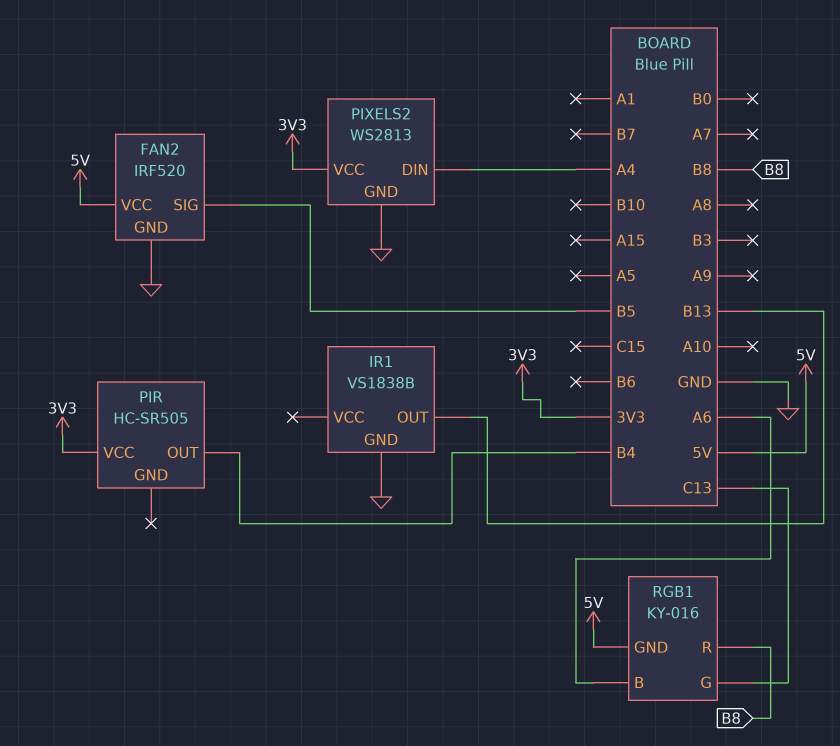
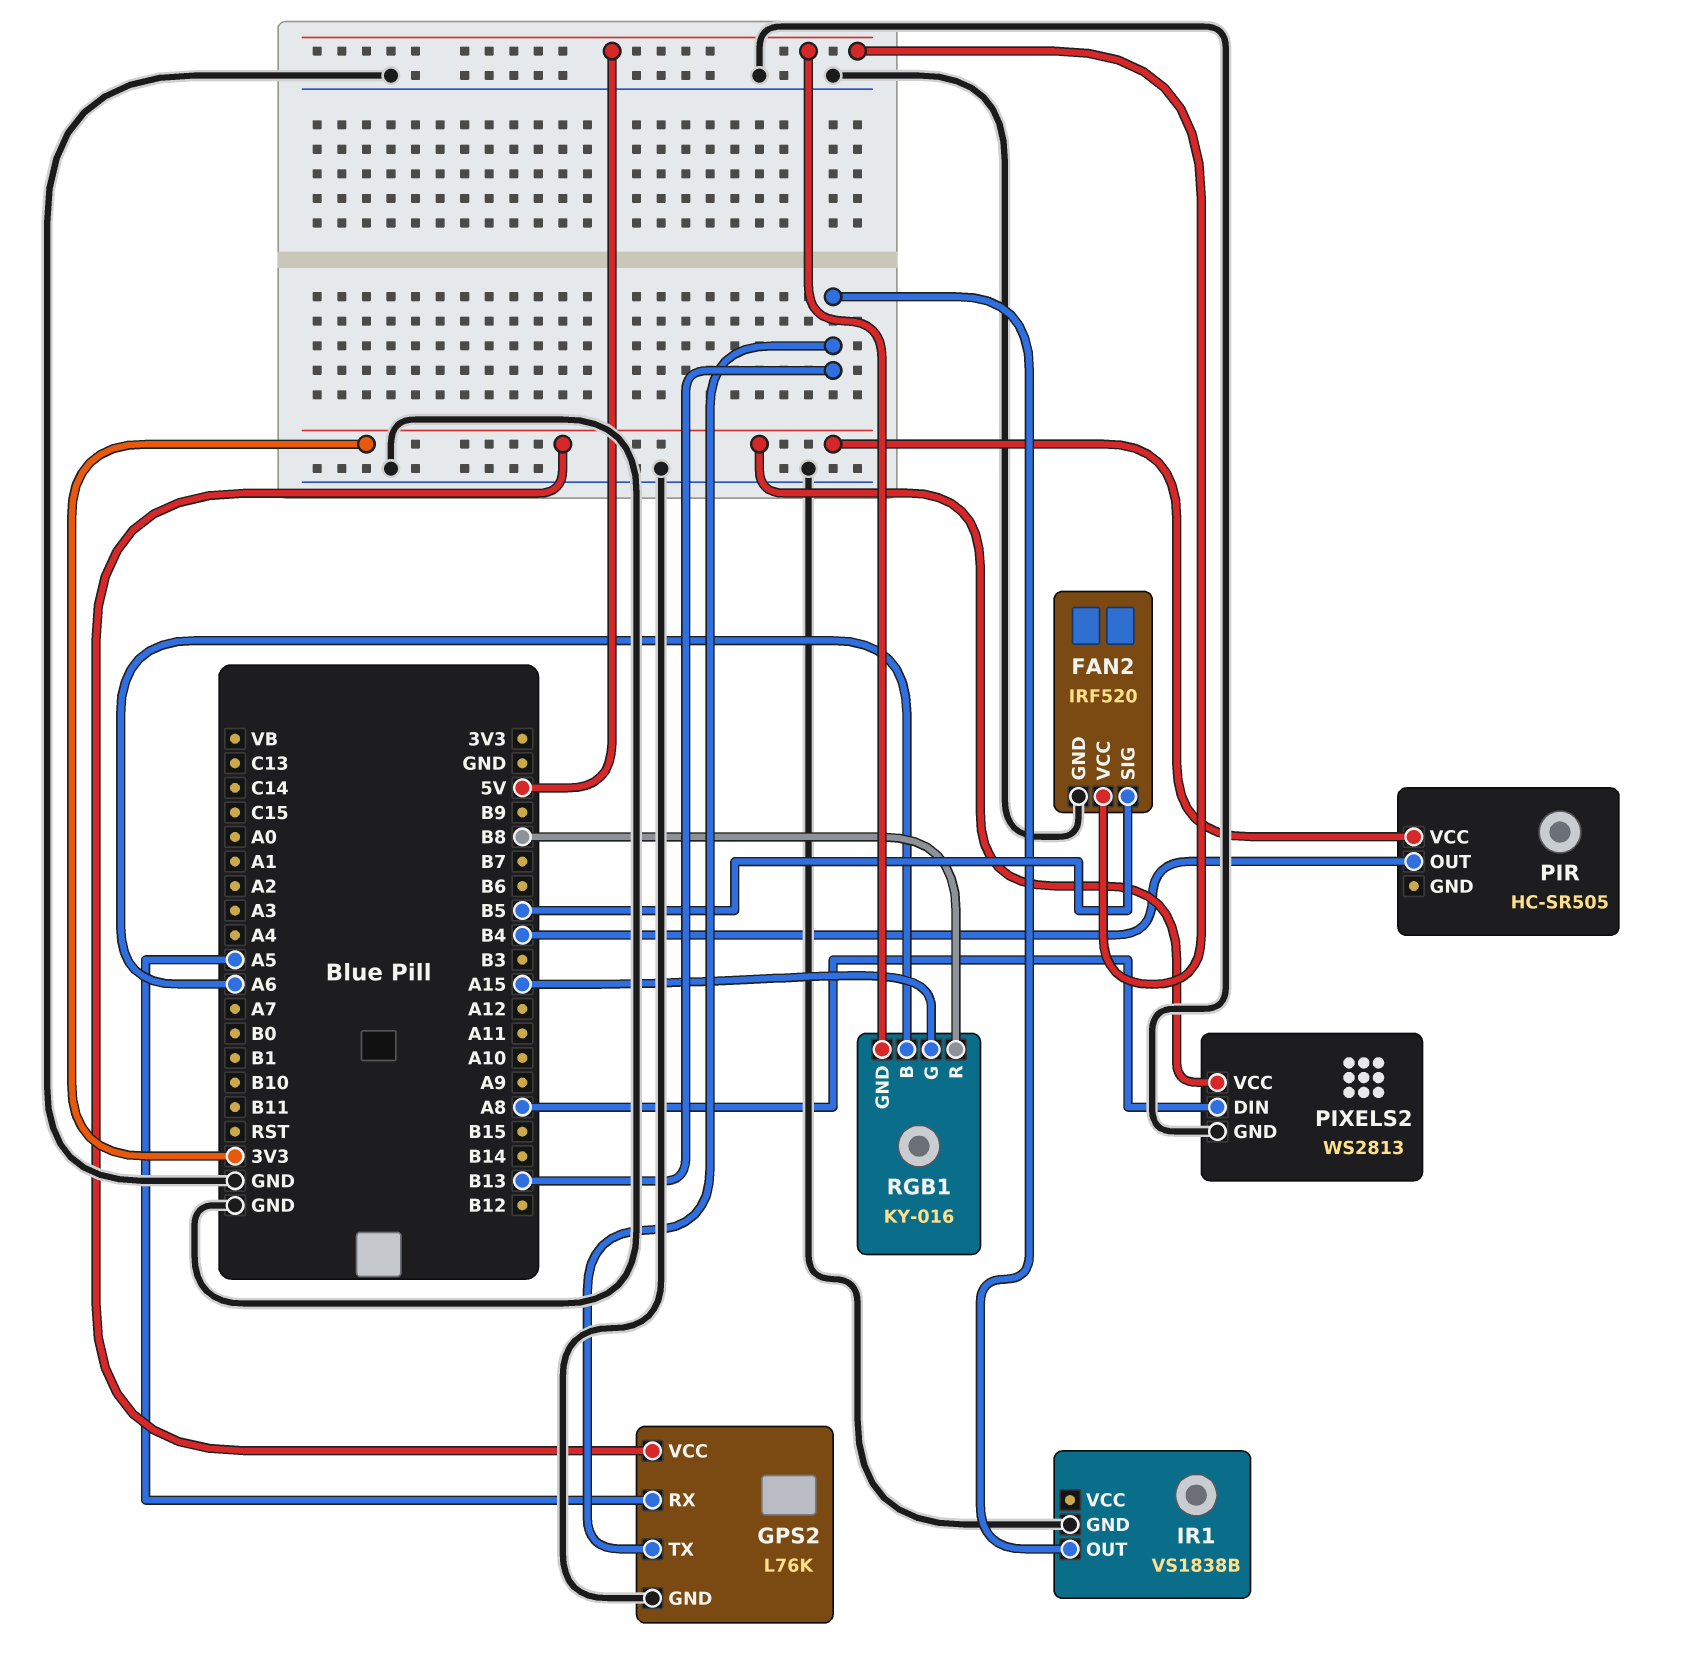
GPS2: none -> L76K
GPS2 pin GND: none -> GND
GPS2 pin RX: none -> A5
GPS2 pin TX: none -> B13
GPS2 pin VCC: none -> 3V3
PIXELS2 pin DIN: A4 -> A8
RGB1 pin G: C13 -> A15

